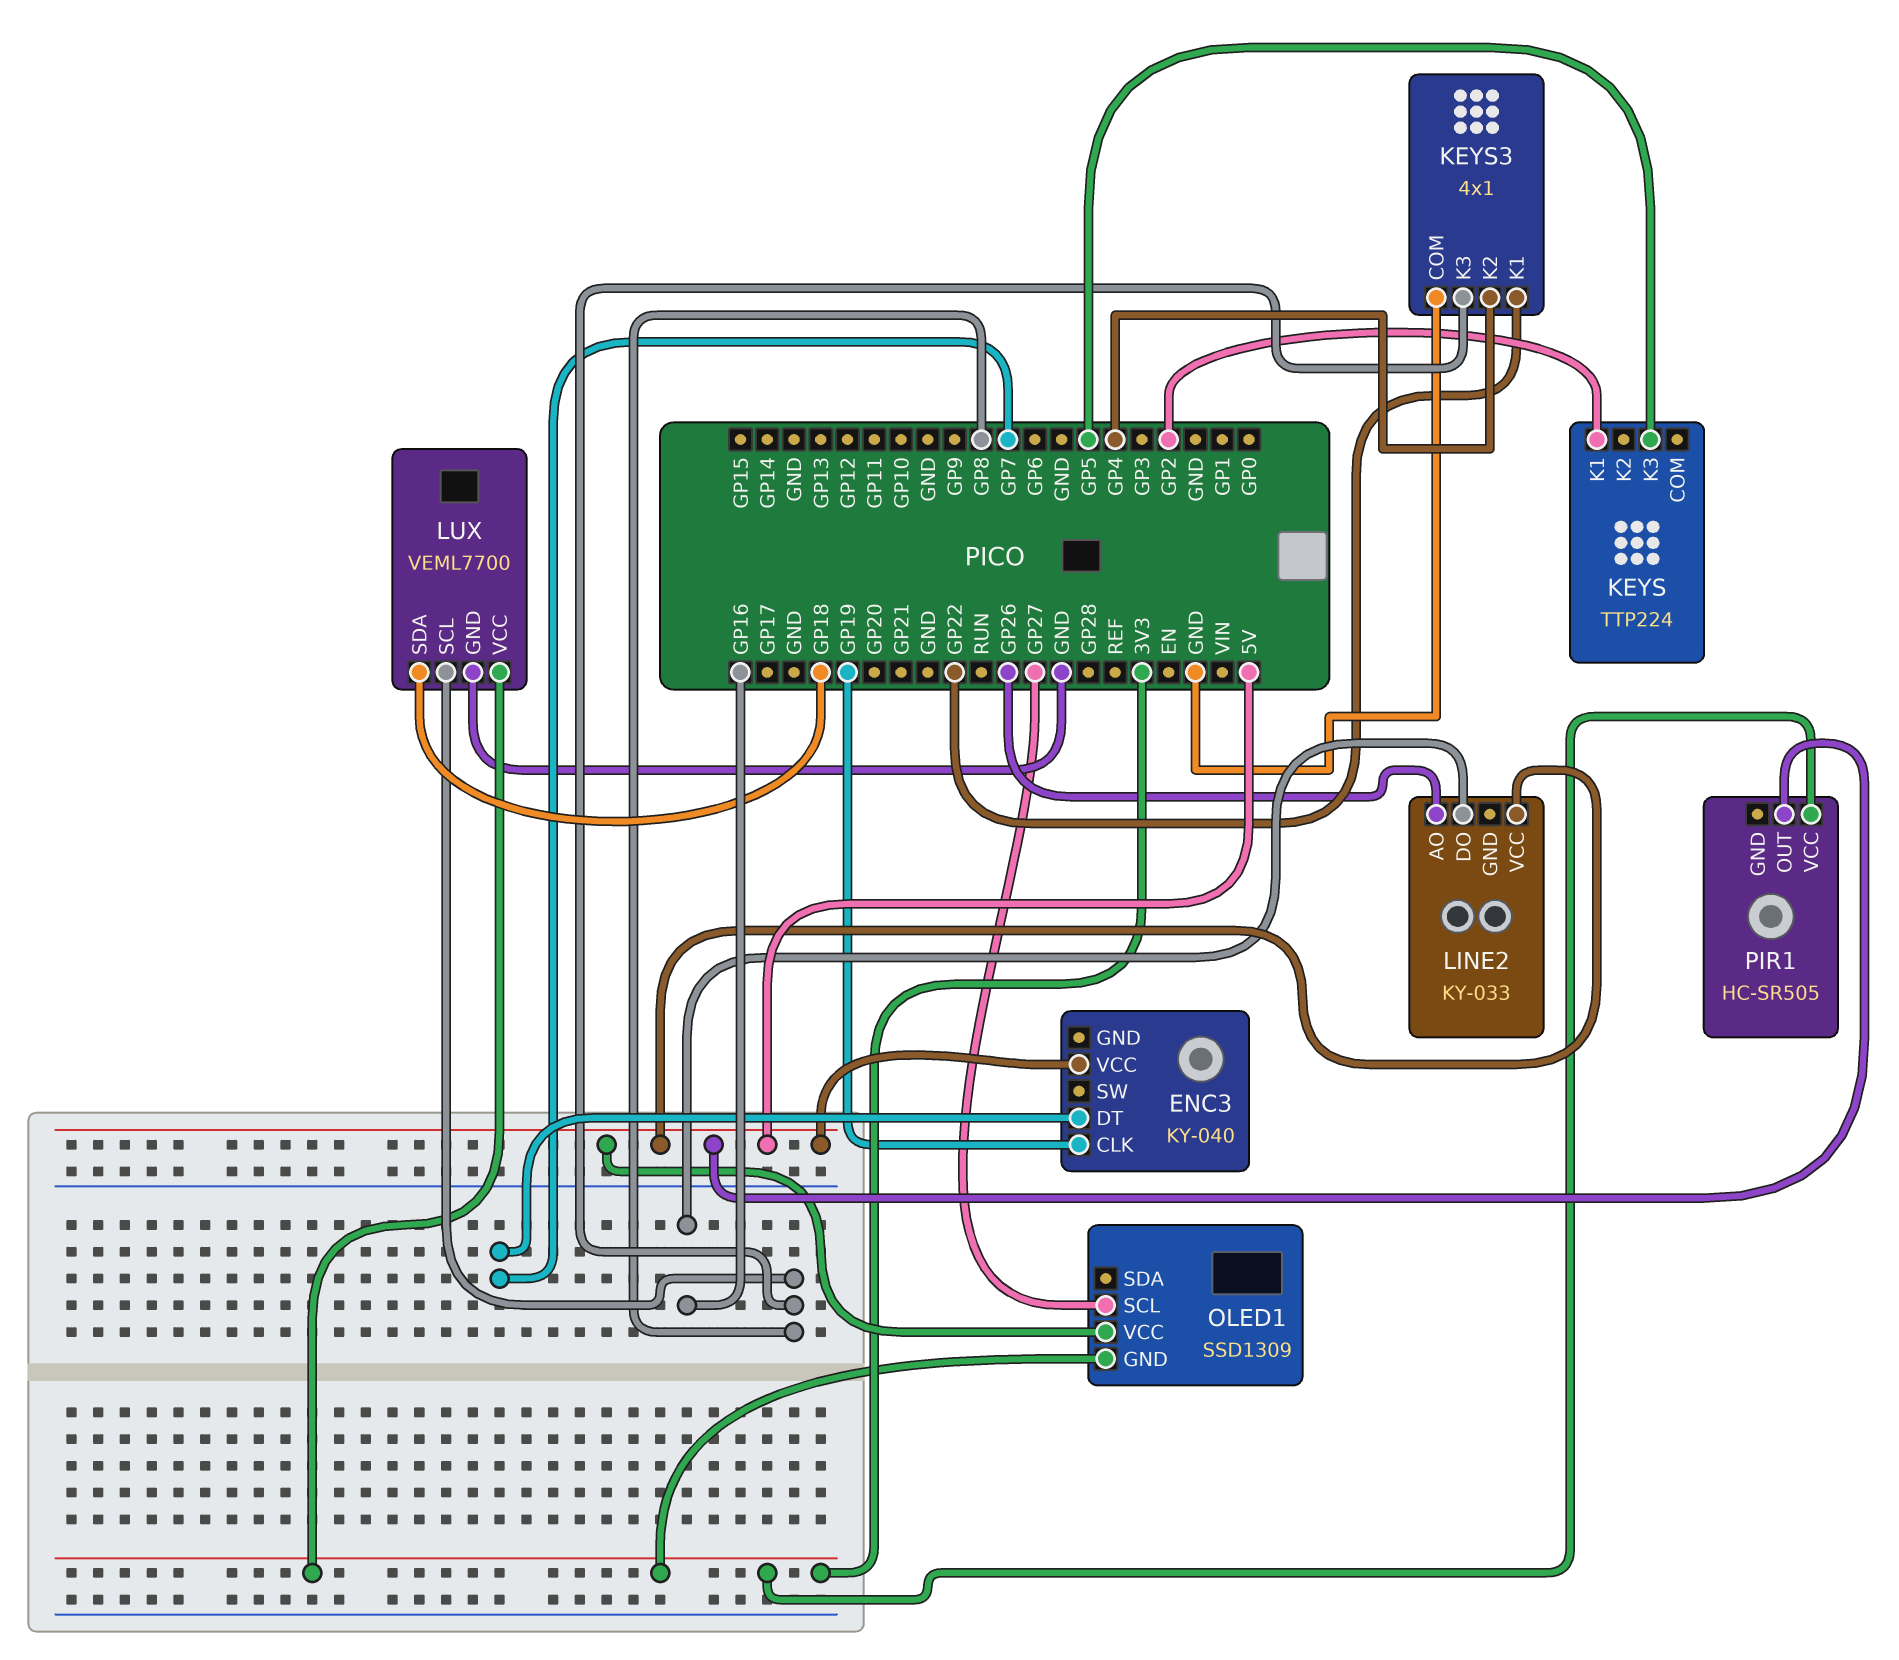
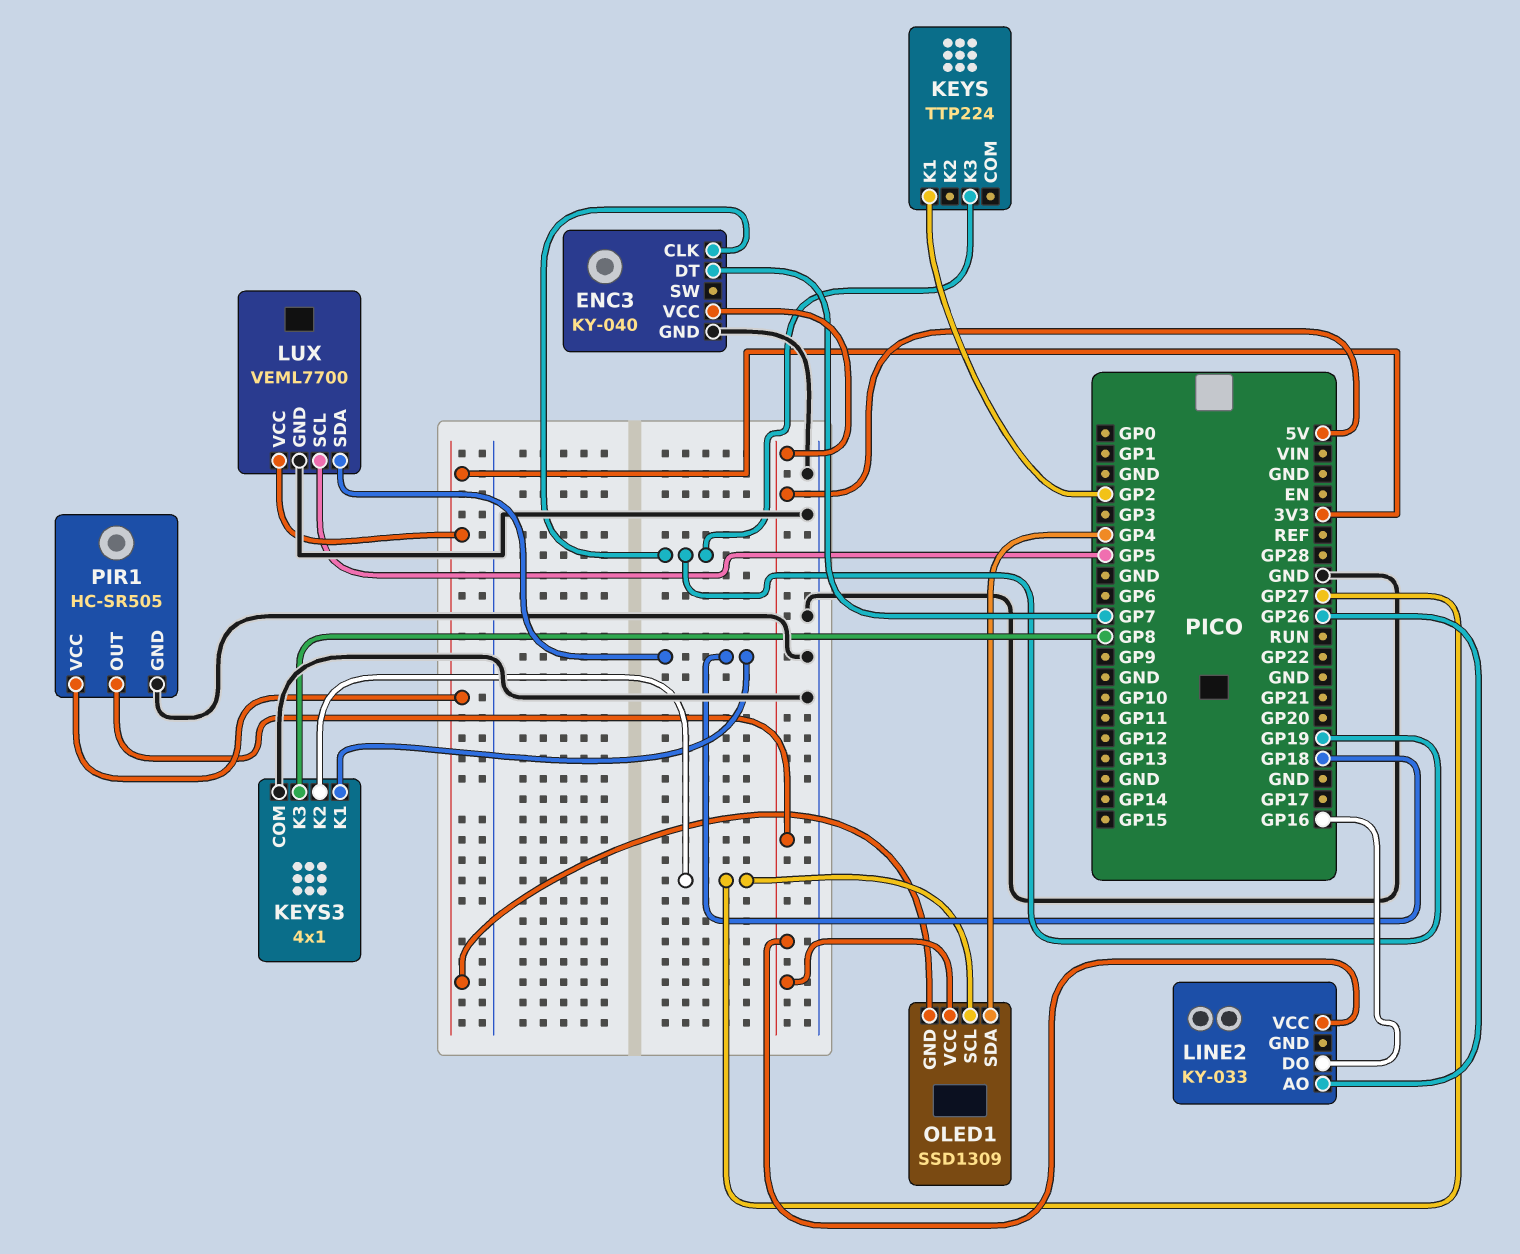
ENC3 pin GND: none -> GND
KEYS pin K3: GP5 -> GP19
KEYS3 pin K1: GP22 -> GP18
KEYS3 pin K2: GP4 -> GP27
LUX pin SCL: GP8 -> GP5
OLED1 pin SDA: none -> GP4
PIR1 pin GND: none -> GND

